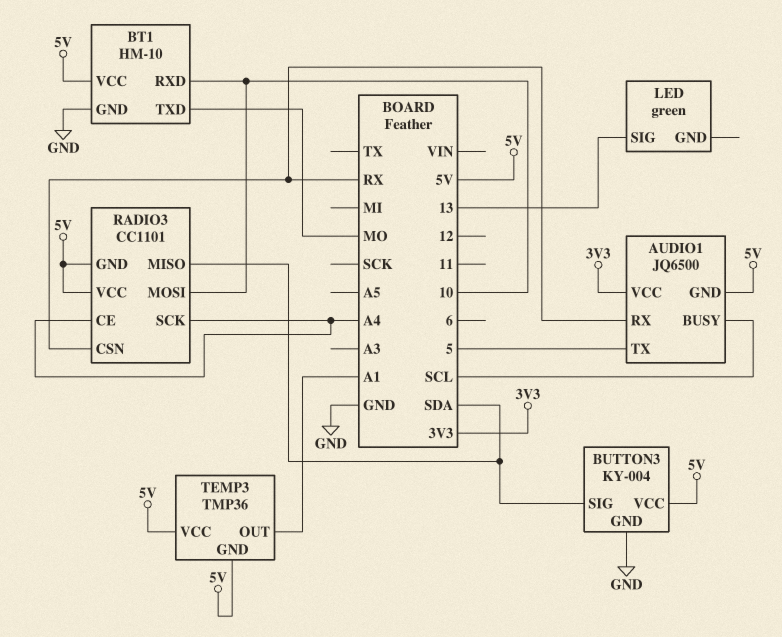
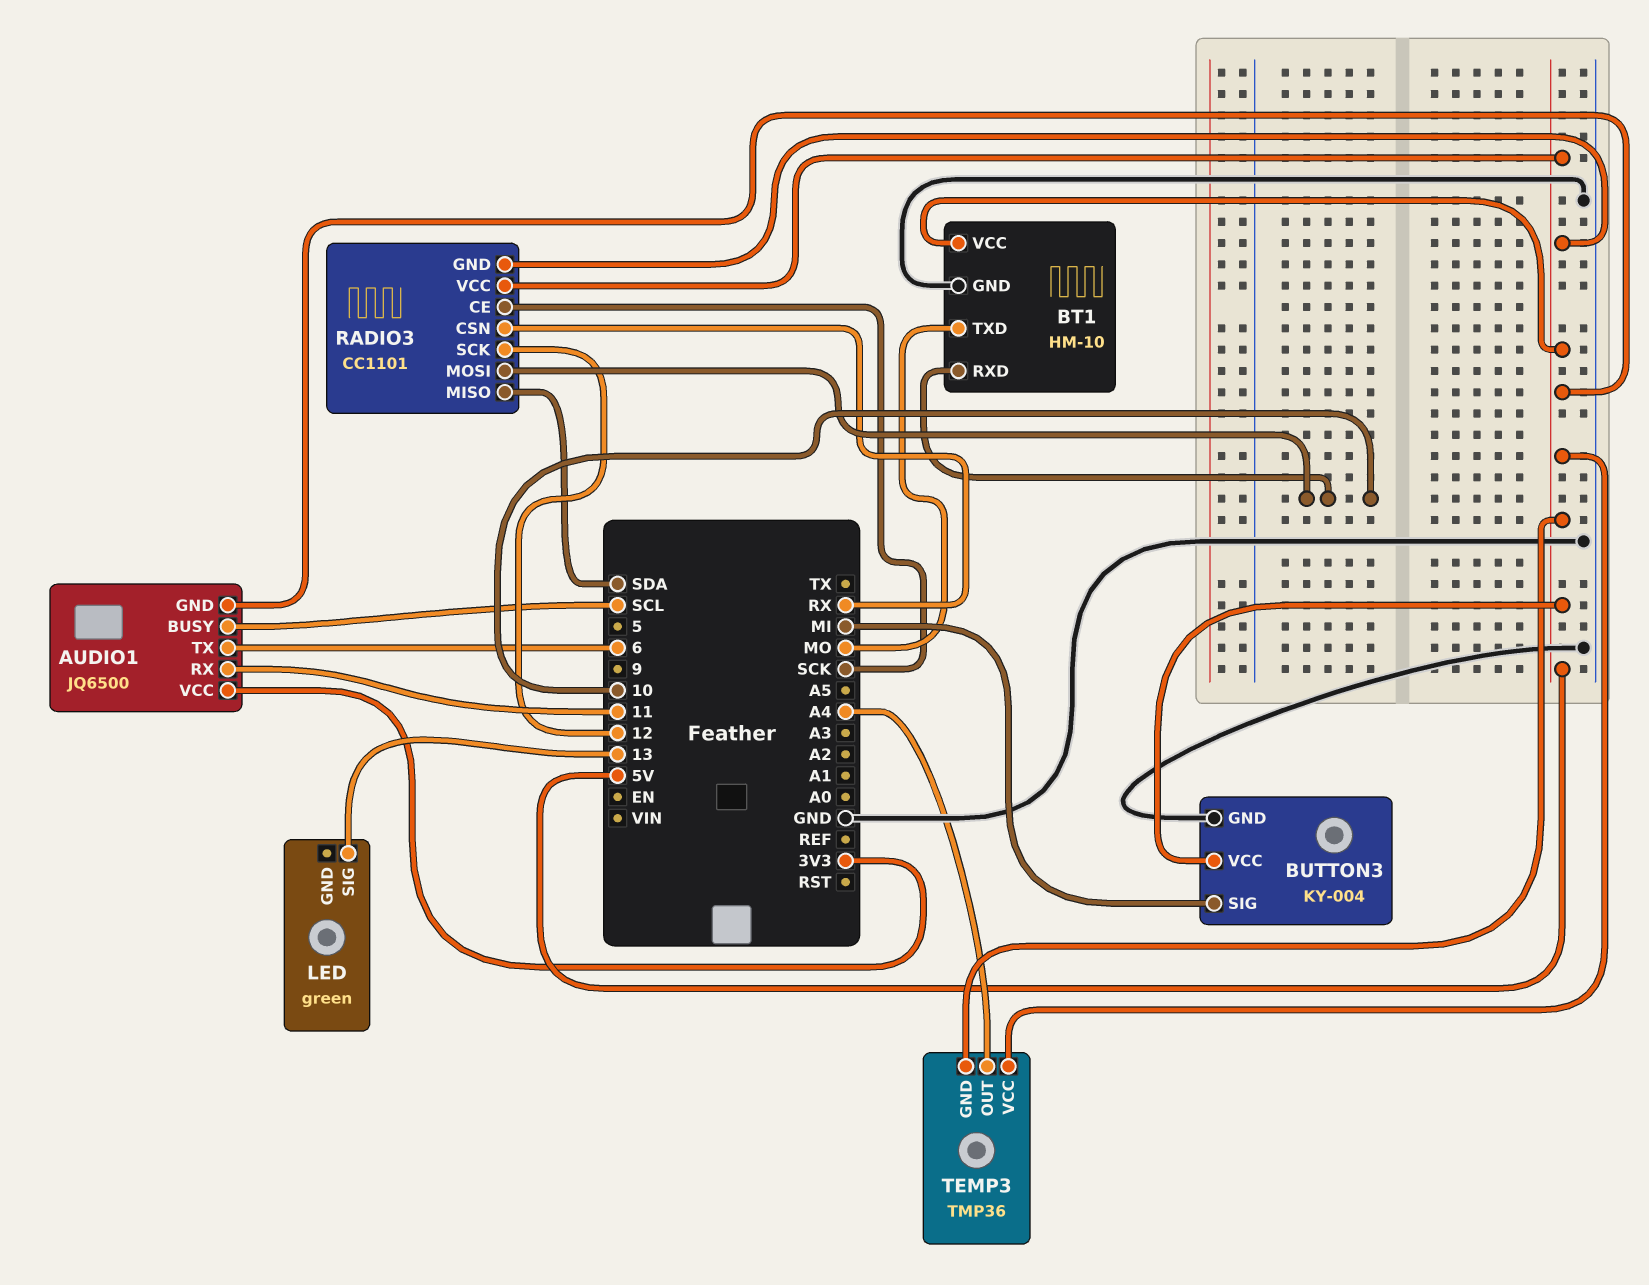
AUDIO1 pin RX: RX -> 11
AUDIO1 pin TX: 5 -> 6
BUTTON3 pin SIG: SDA -> MI
RADIO3 pin CE: A4 -> SCK
RADIO3 pin SCK: A4 -> 12
TEMP3 pin OUT: A1 -> A4

